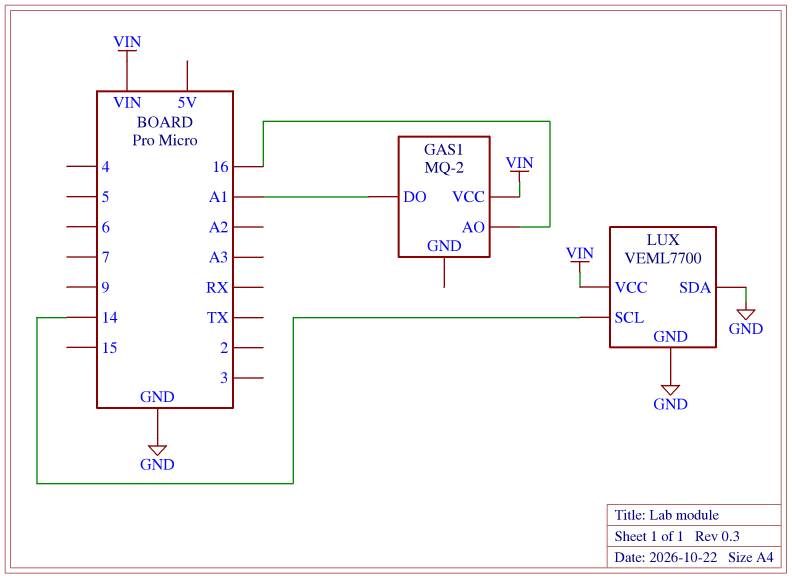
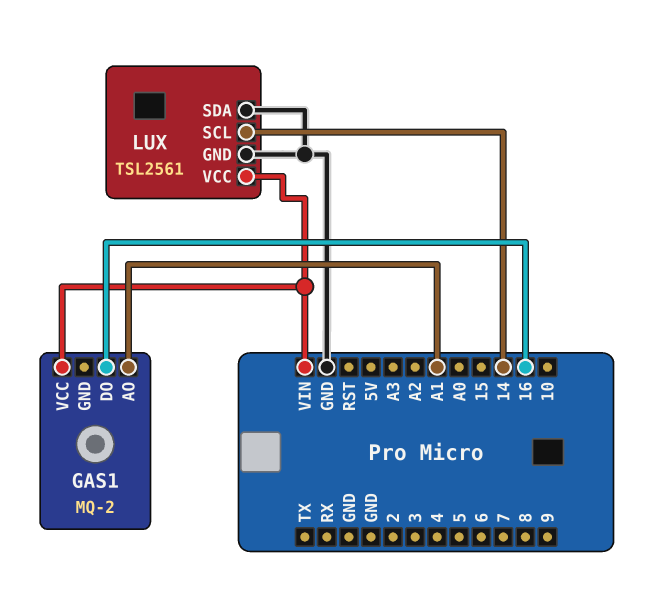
GAS1 pin AO: 16 -> A1
GAS1 pin DO: A1 -> 16
LUX: VEML7700 -> TSL2561

